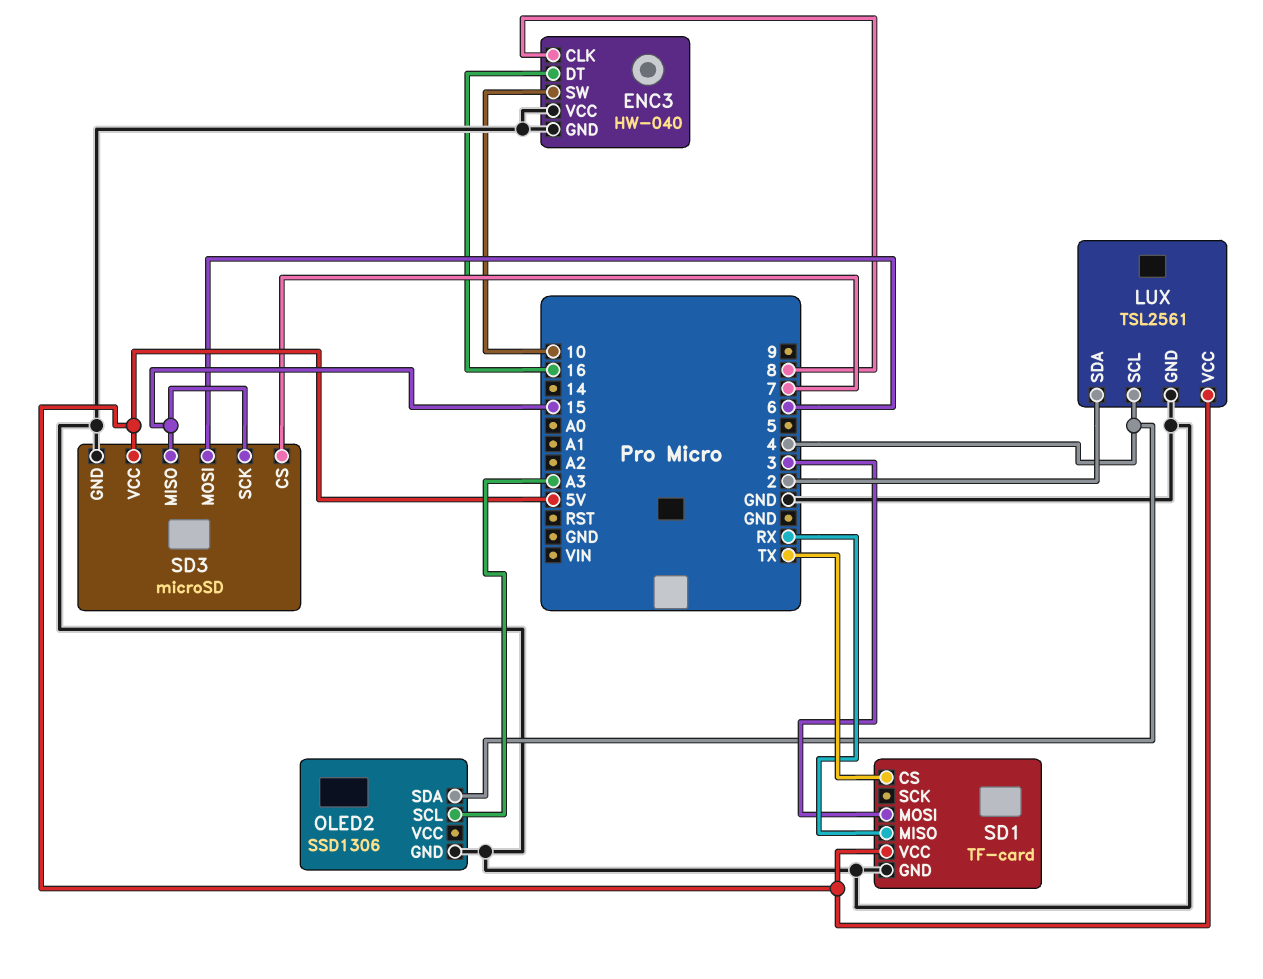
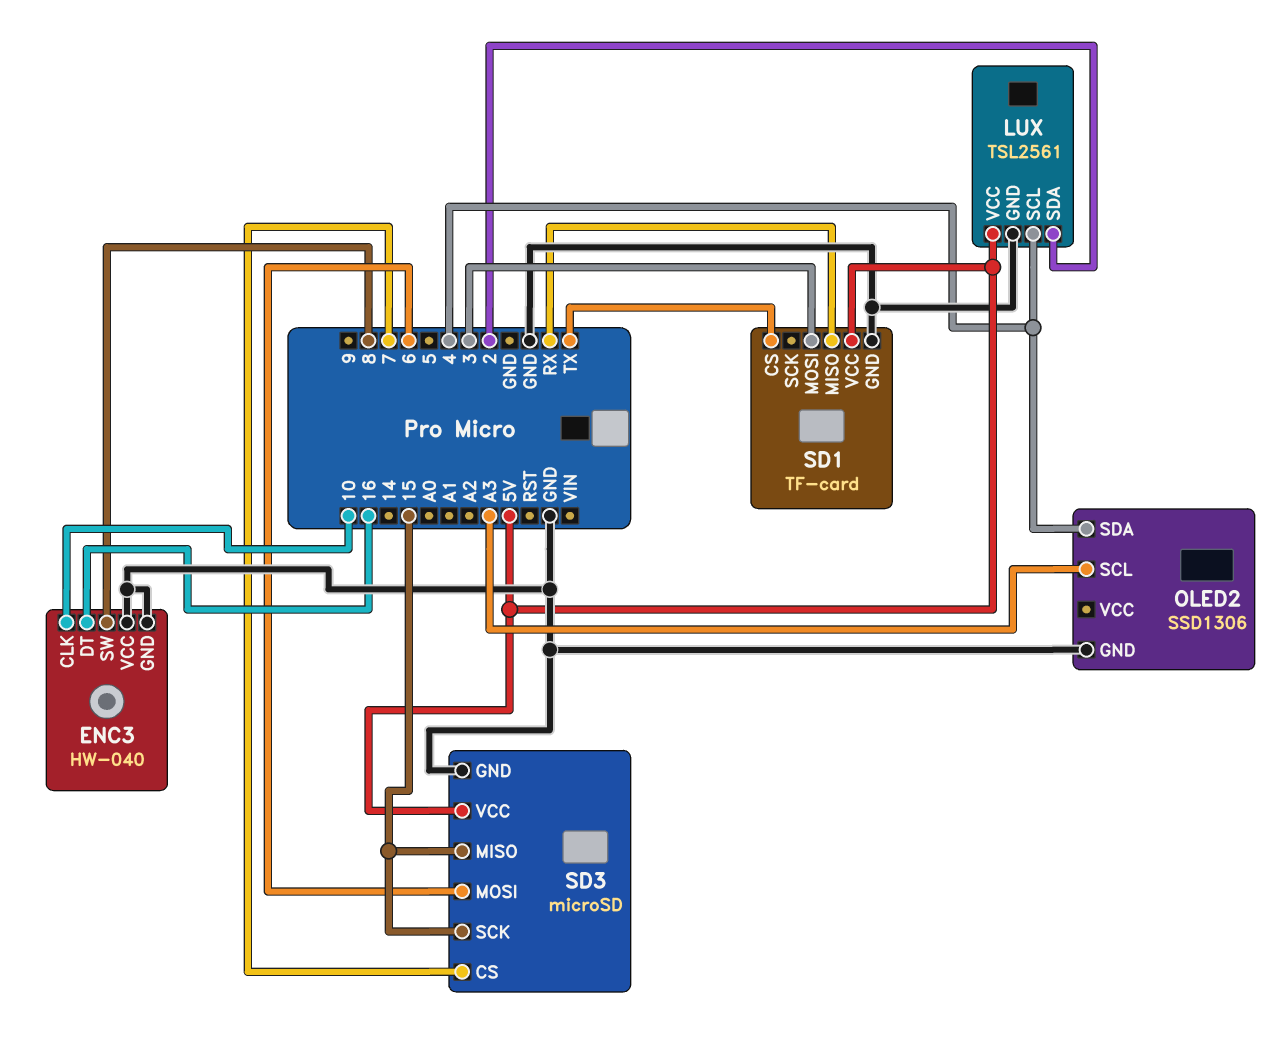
ENC3 pin CLK: 8 -> 10
ENC3 pin SW: 10 -> 8

